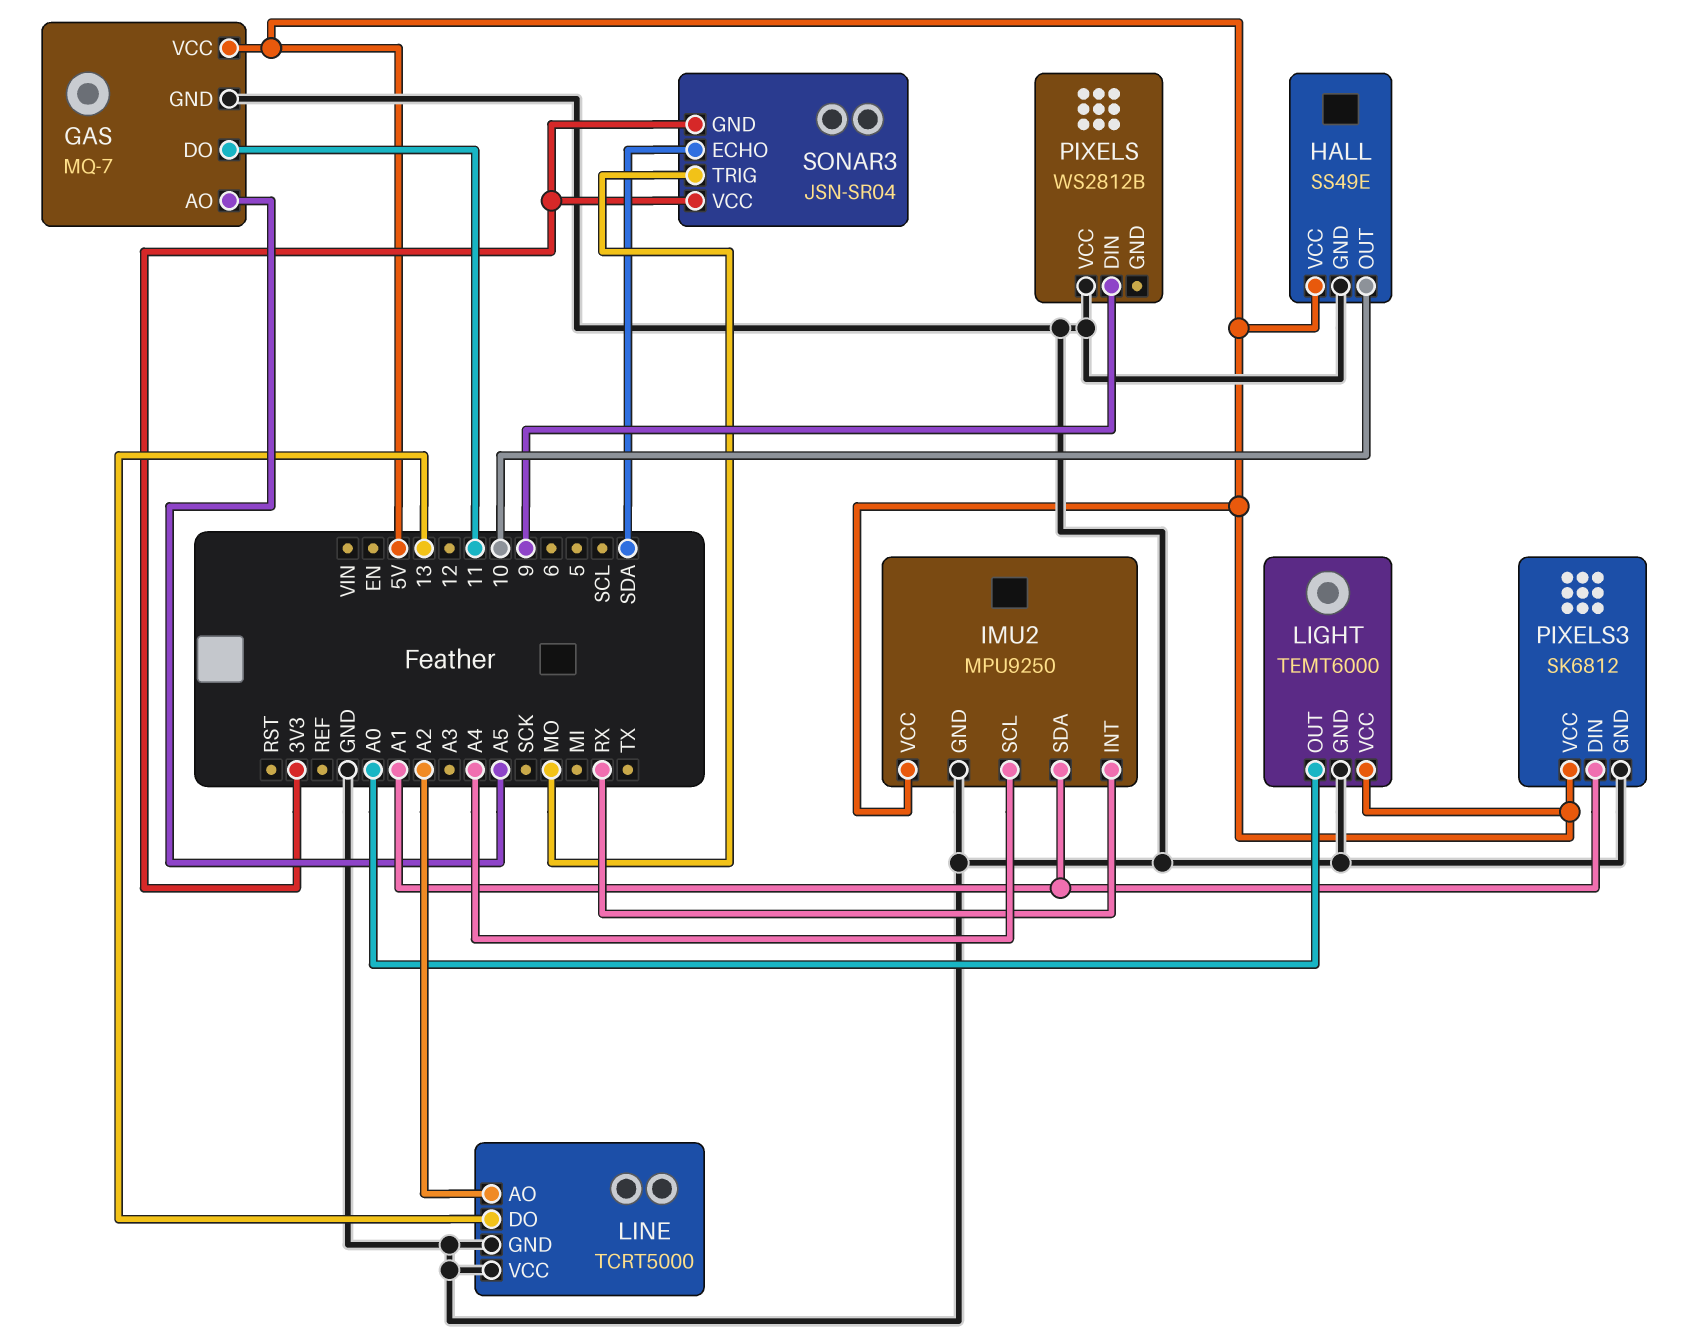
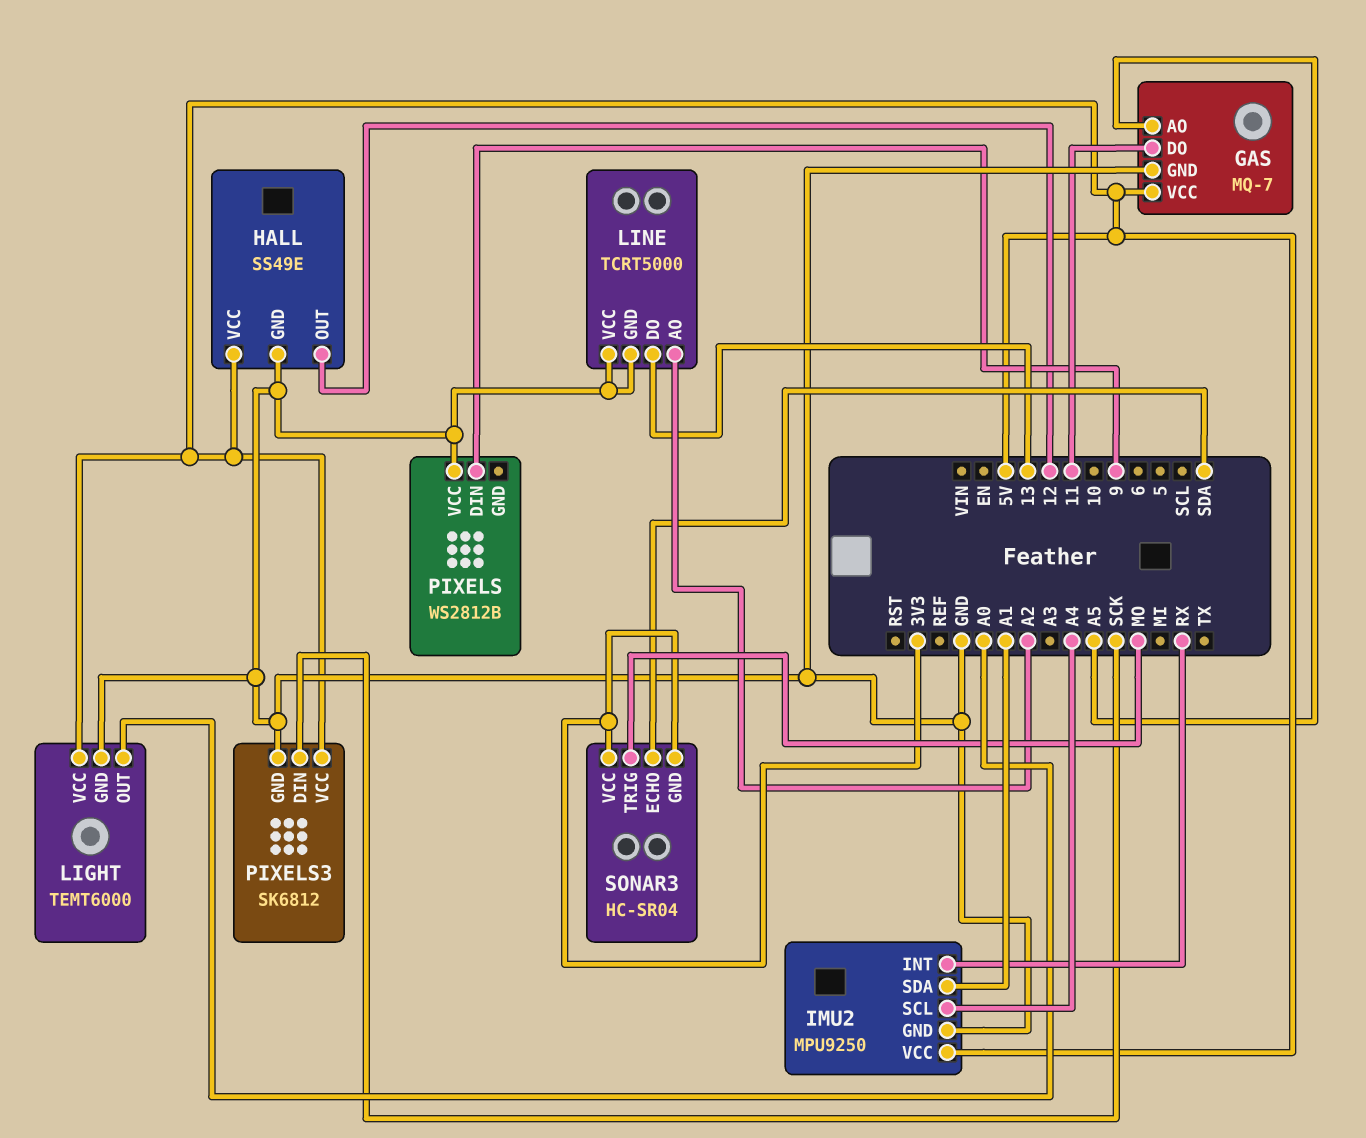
HALL pin OUT: 10 -> 12
PIXELS3 pin DIN: A1 -> SCK
SONAR3: JSN-SR04 -> HC-SR04

